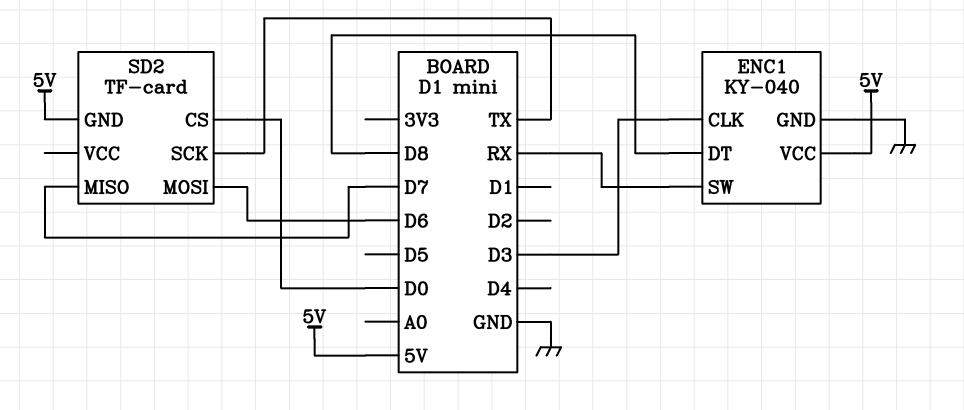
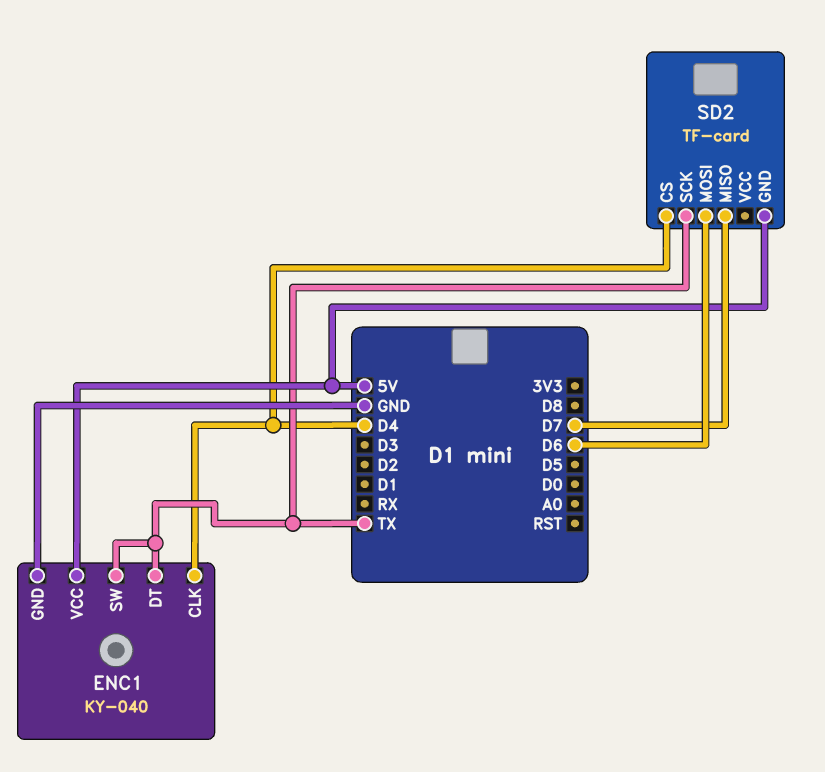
ENC1 pin CLK: D3 -> D4
ENC1 pin DT: D8 -> TX
ENC1 pin SW: RX -> TX
SD2 pin CS: D0 -> D4

